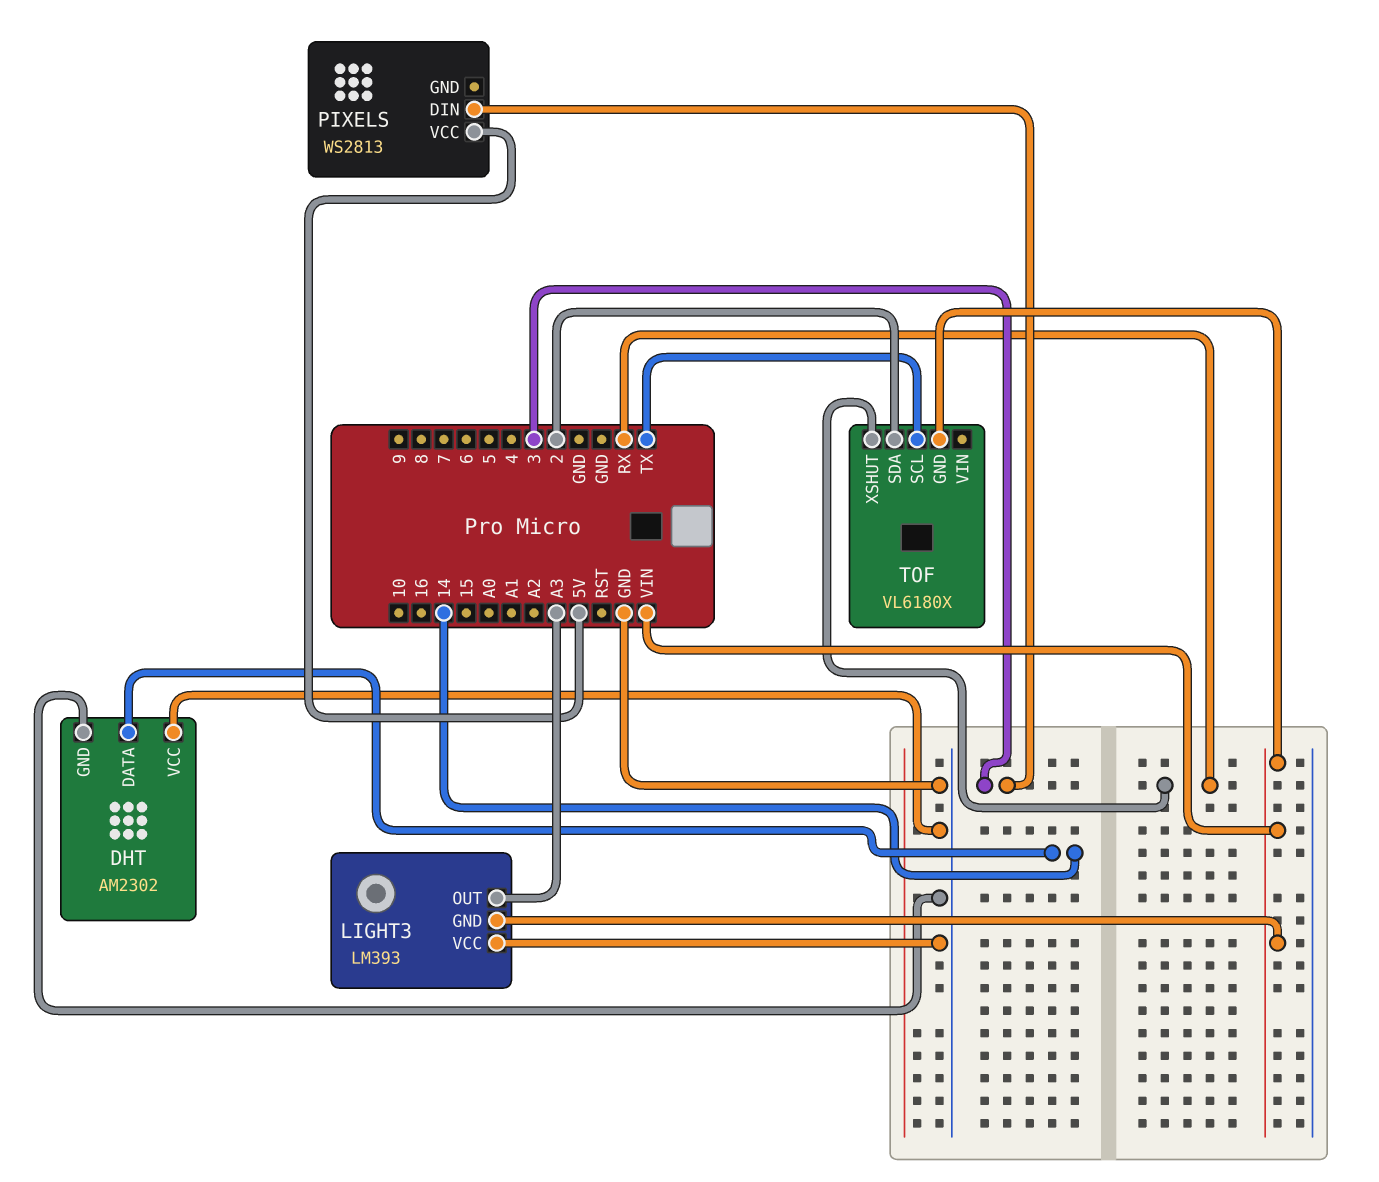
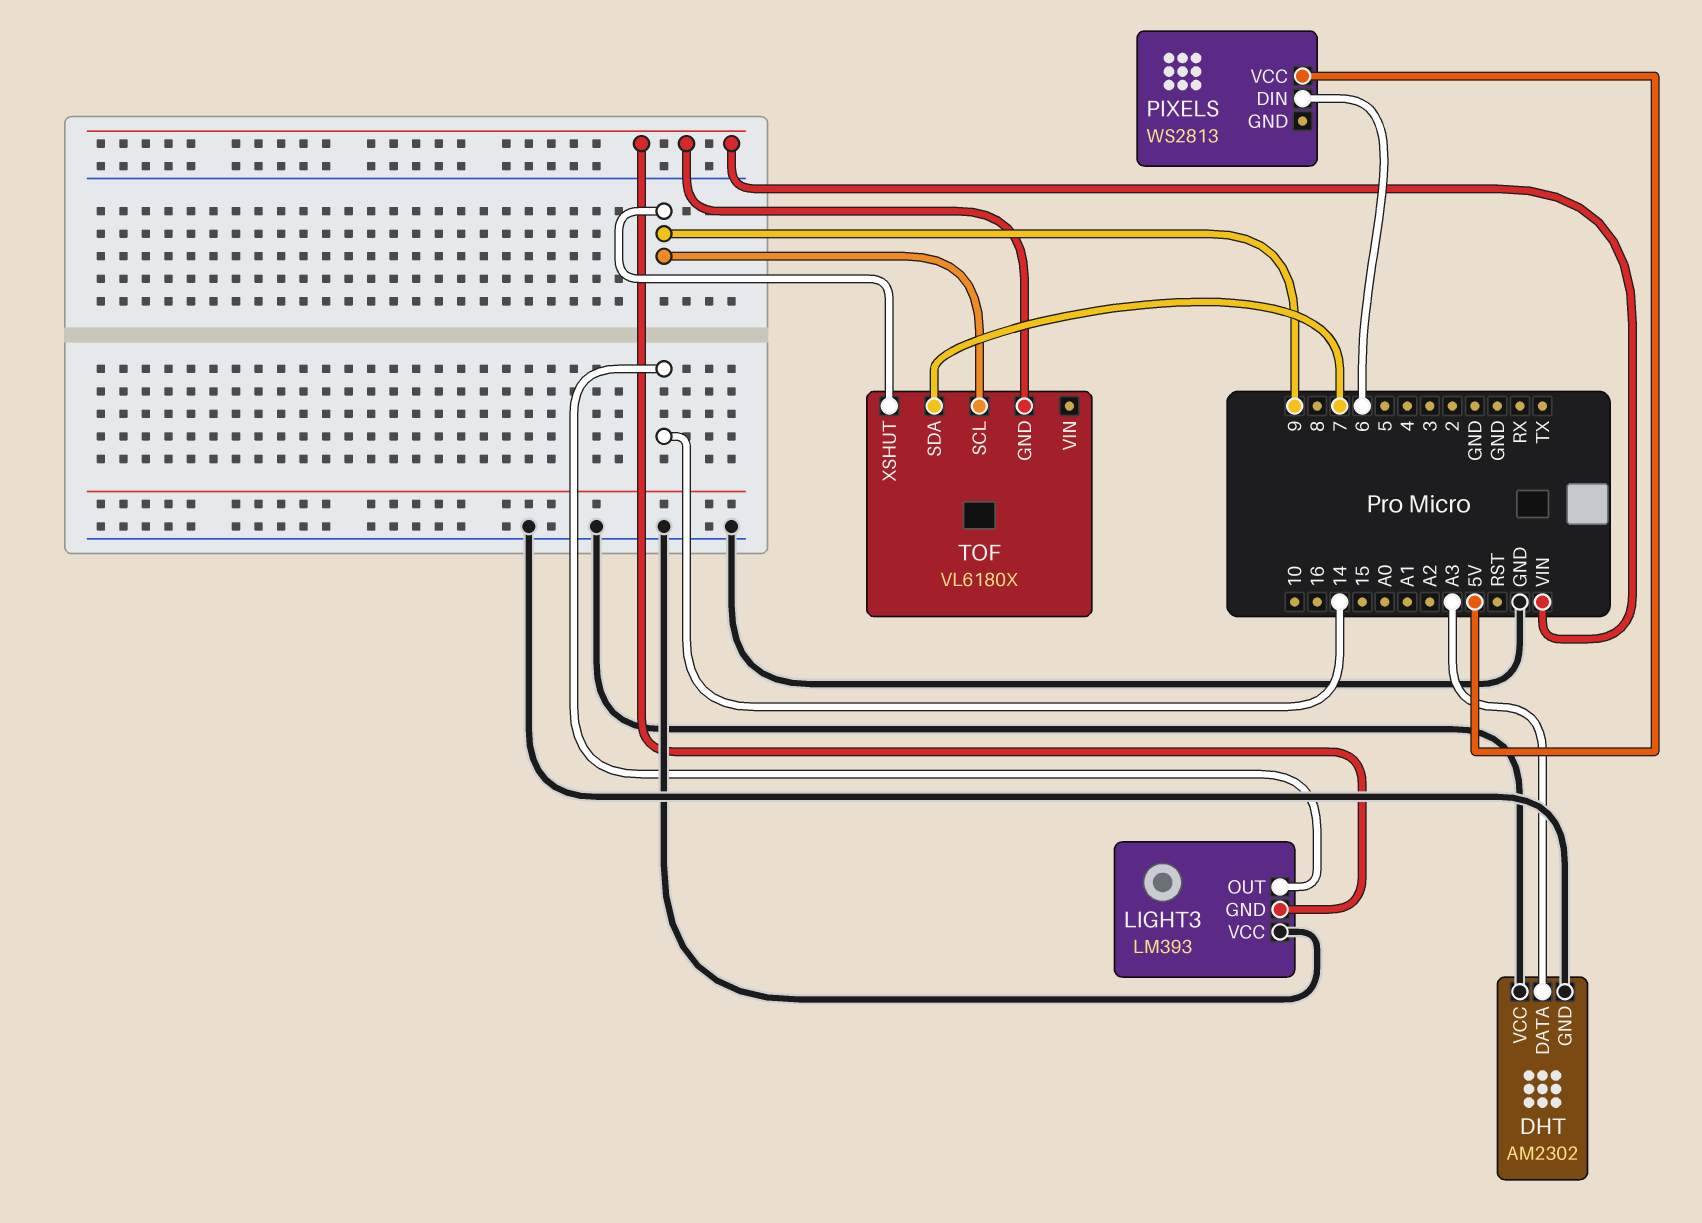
DHT pin DATA: 14 -> A3
LIGHT3 pin OUT: A3 -> 14
PIXELS pin DIN: 3 -> 6
TOF pin SCL: TX -> 9
TOF pin SDA: 2 -> 7
TOF pin XSHUT: RX -> 9

